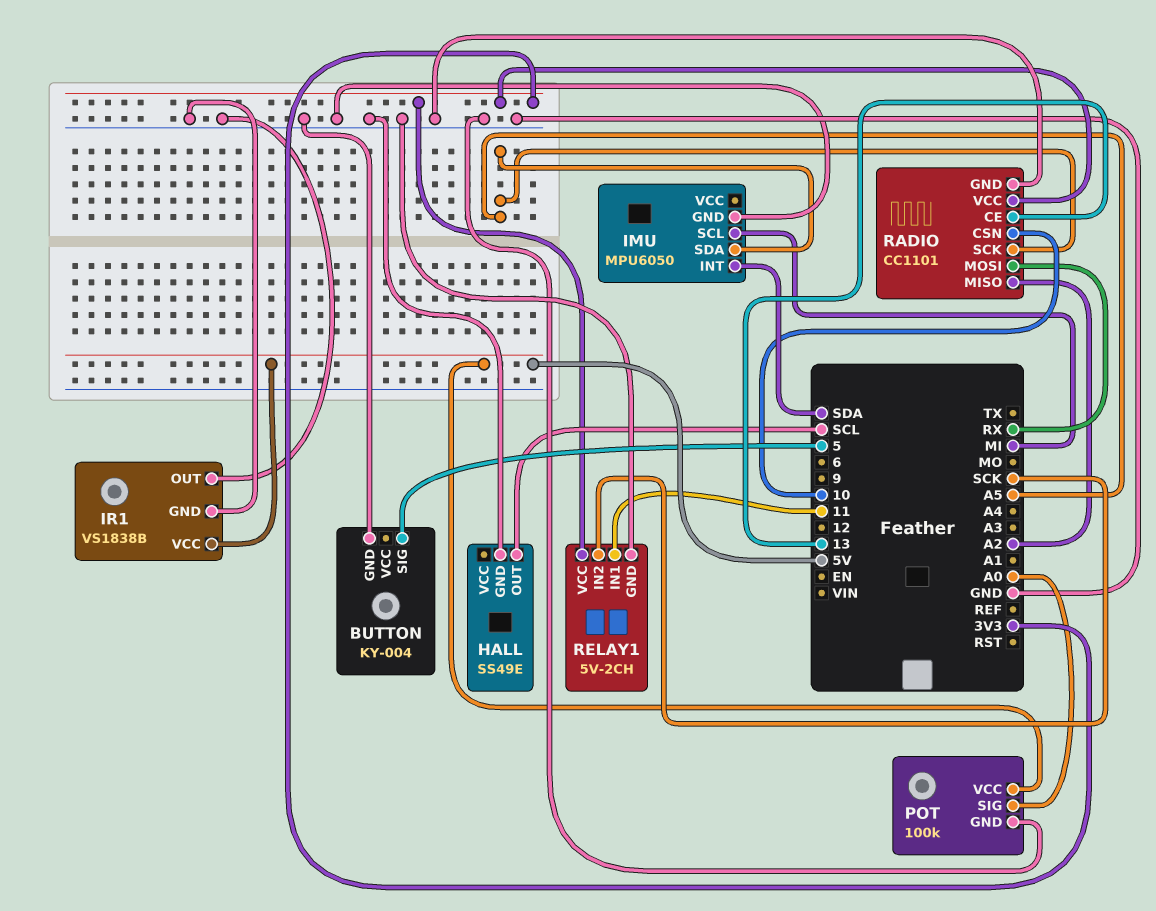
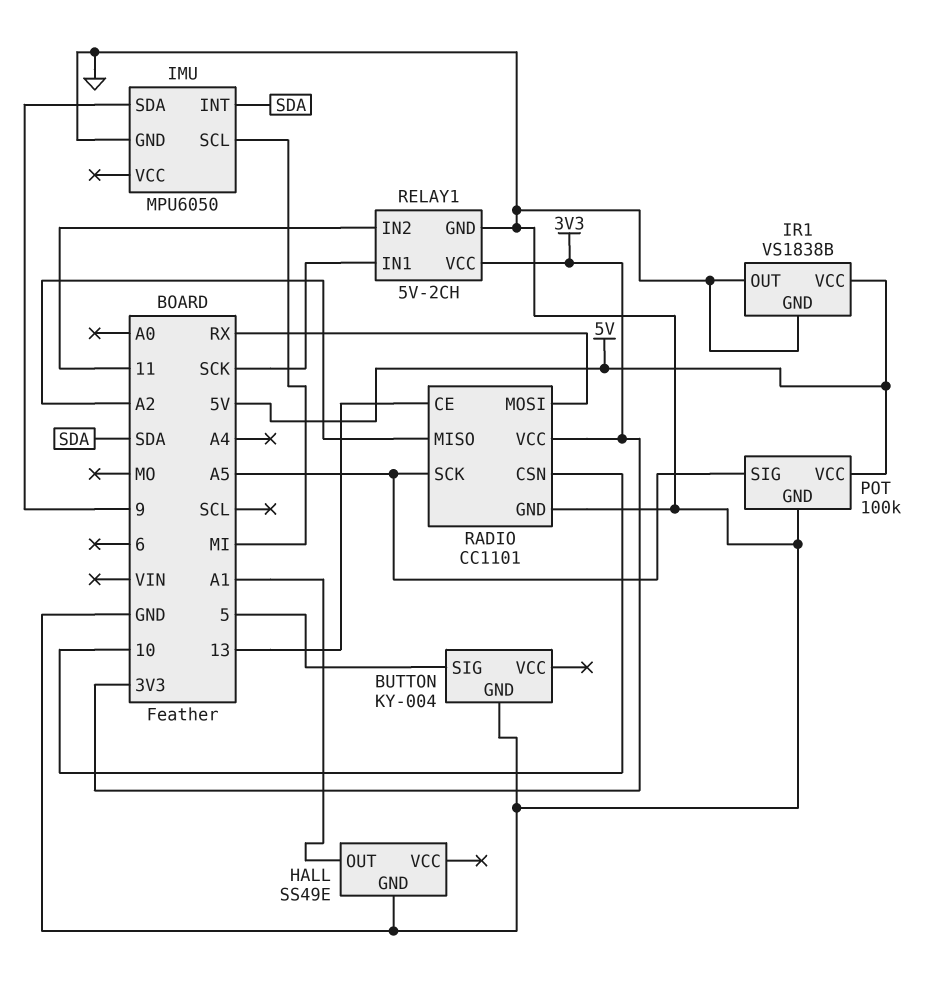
HALL pin OUT: SCL -> A1
IMU pin SDA: A5 -> 9
POT pin SIG: A0 -> A5
RELAY1 pin IN1: 11 -> SCK
RELAY1 pin IN2: SCK -> 11

